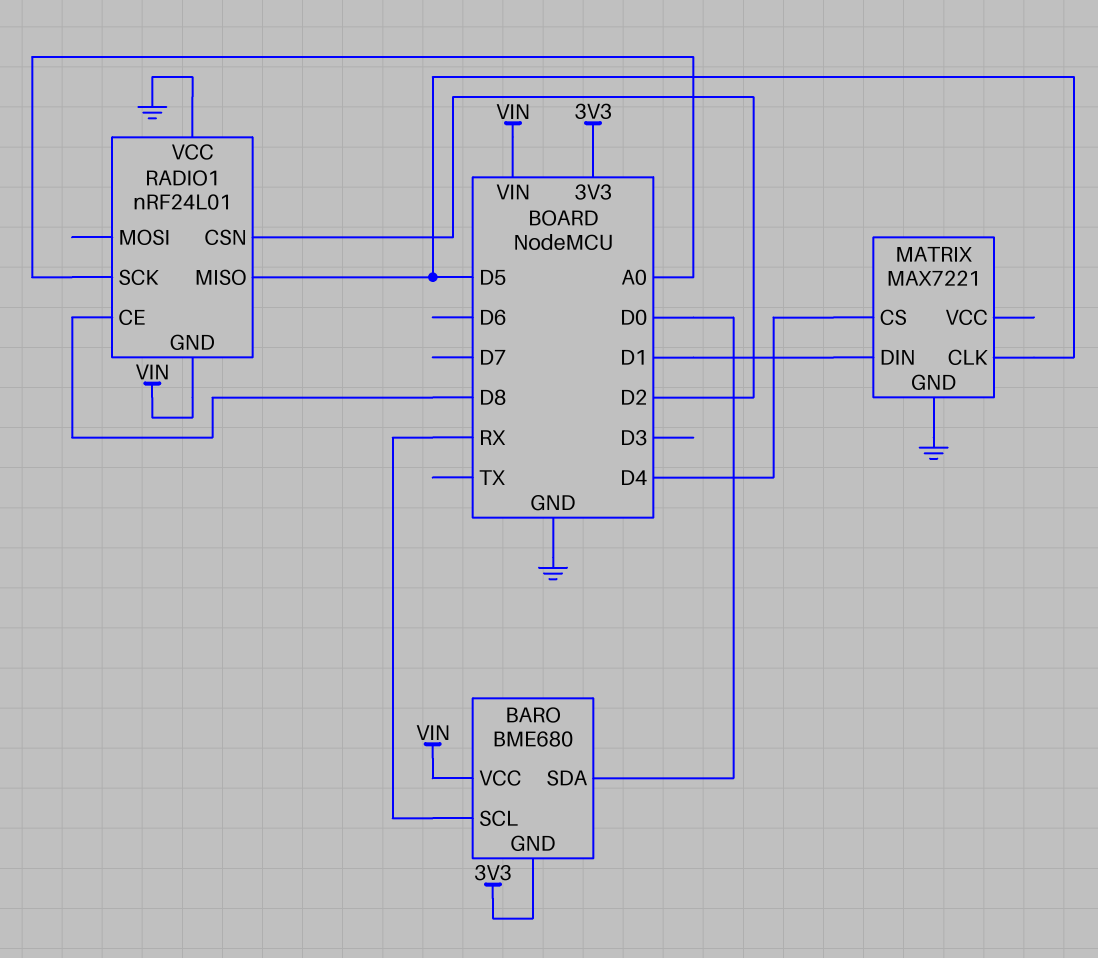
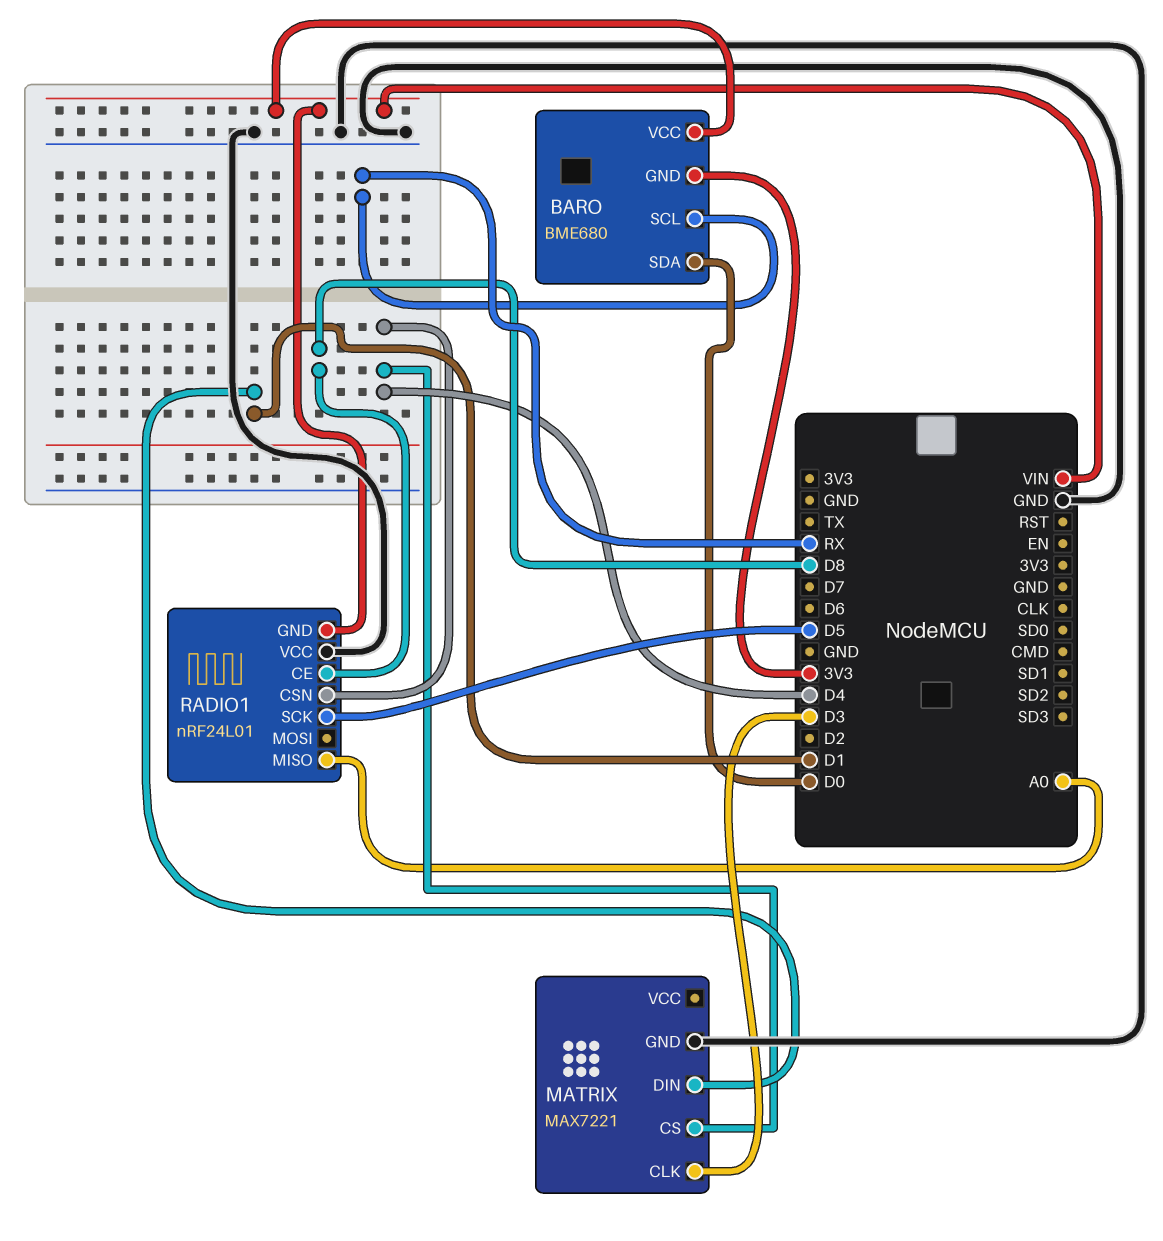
MATRIX pin CLK: D5 -> D3
RADIO1 pin CSN: D2 -> D4
RADIO1 pin MISO: D5 -> A0
RADIO1 pin SCK: A0 -> D5

